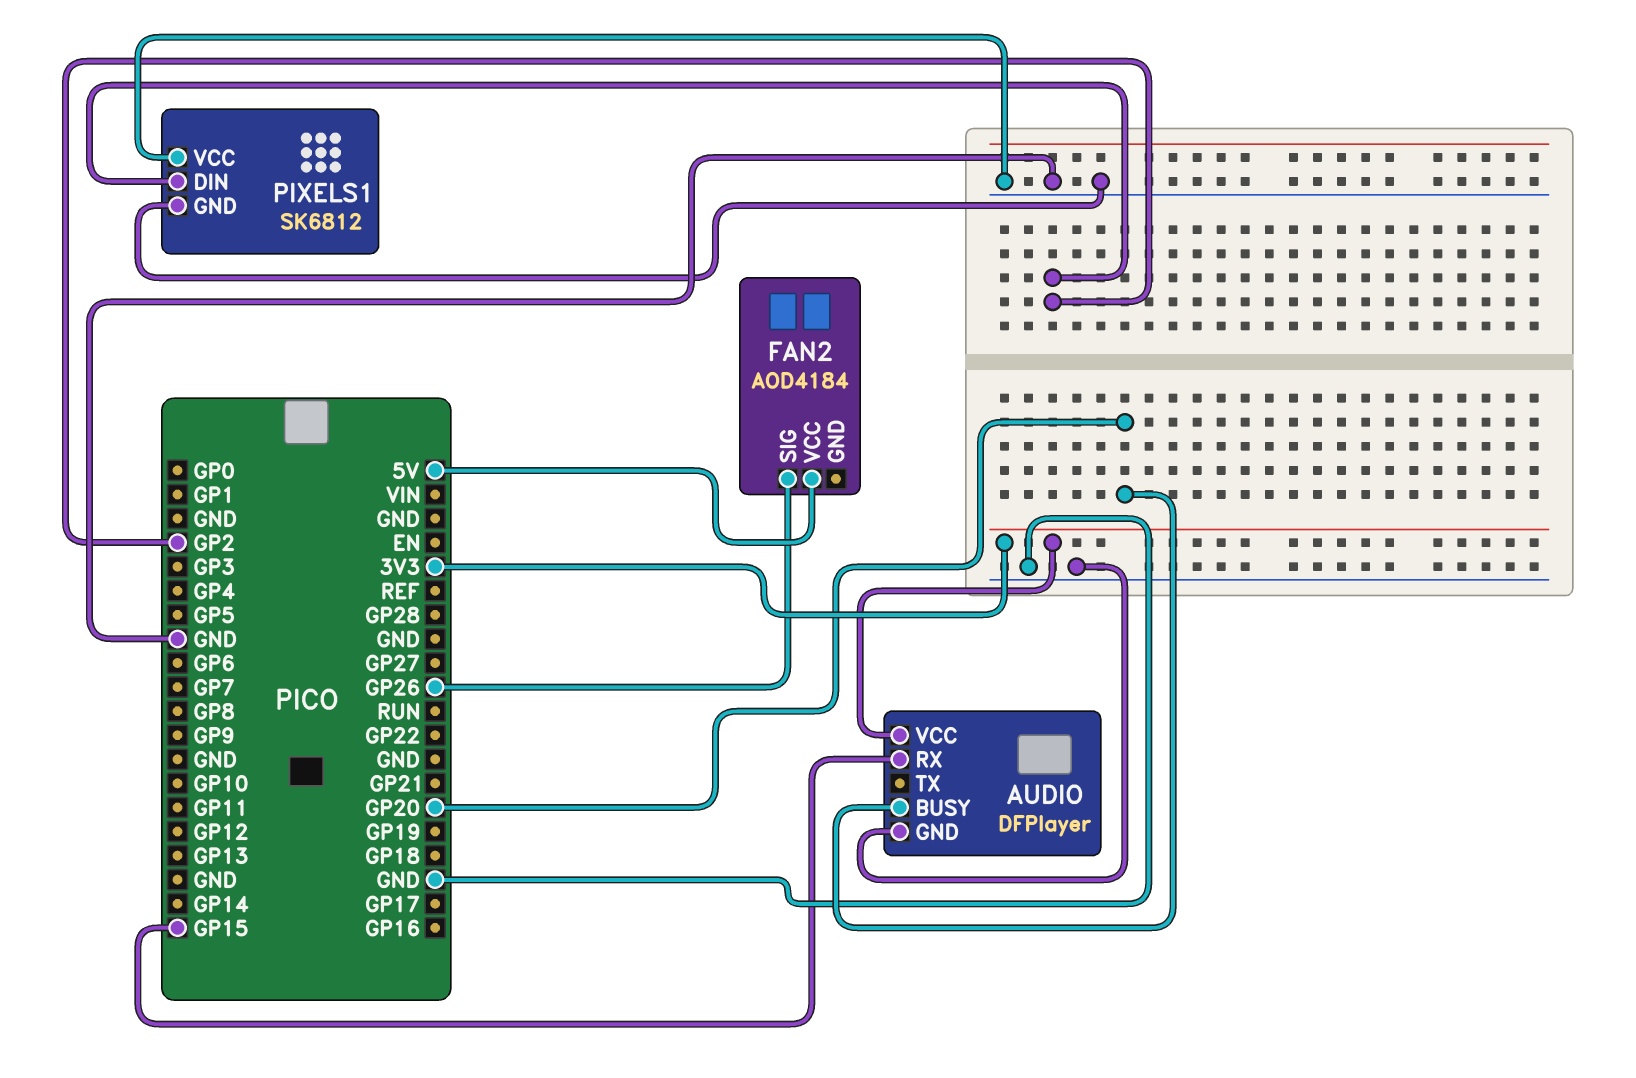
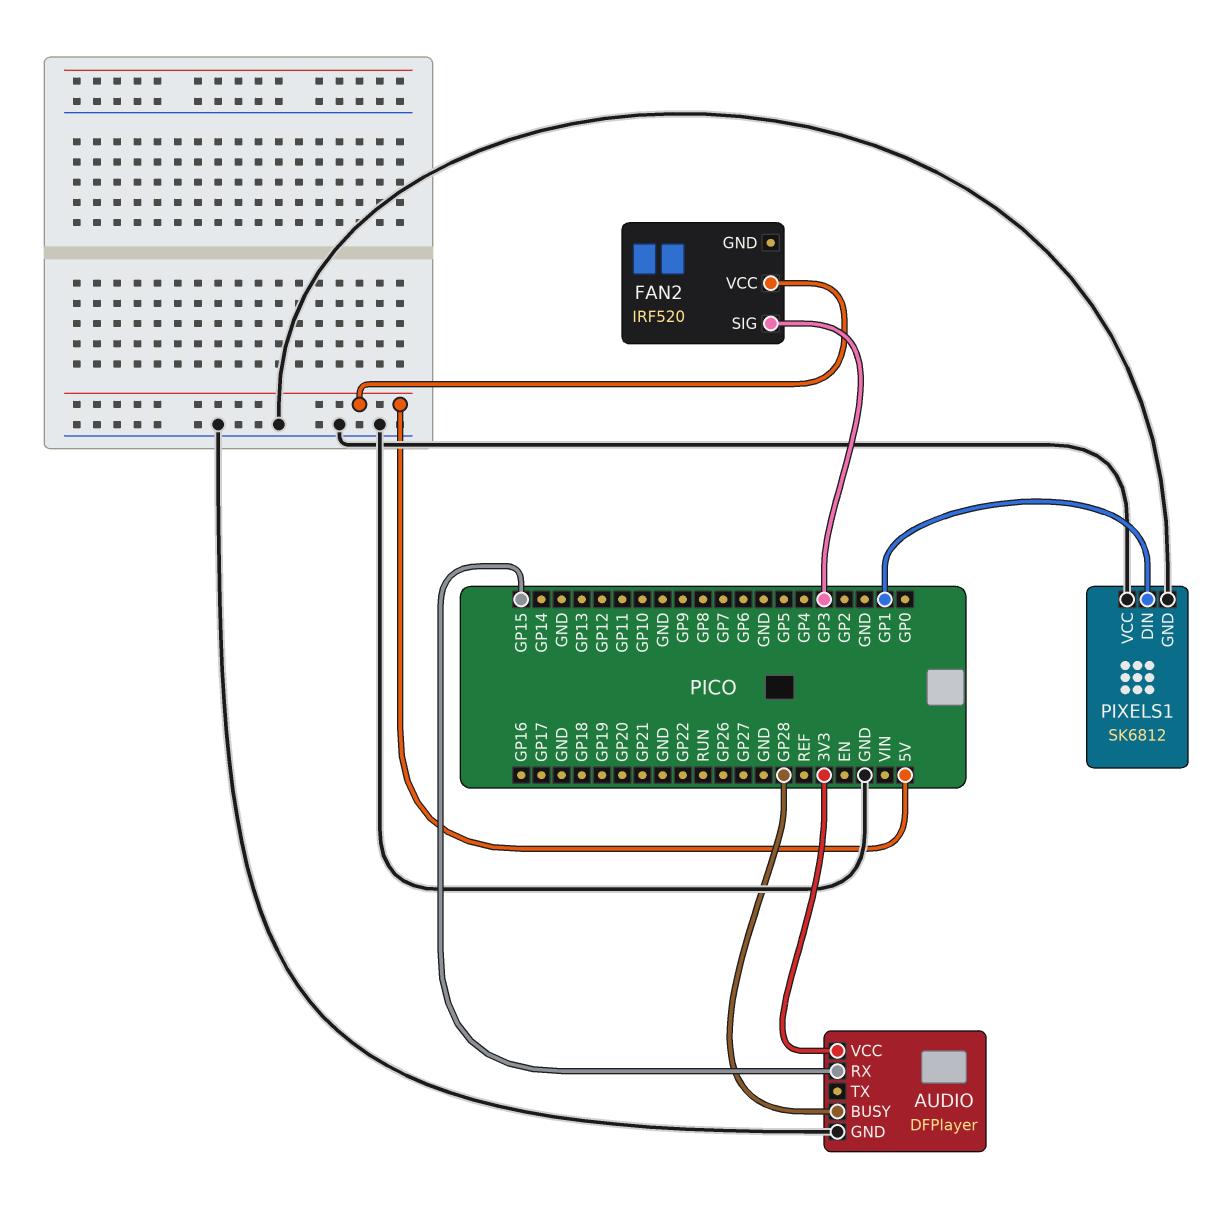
AUDIO pin BUSY: GP20 -> GP28
FAN2: AOD4184 -> IRF520
FAN2 pin SIG: GP26 -> GP3
PIXELS1 pin DIN: GP2 -> GP1

